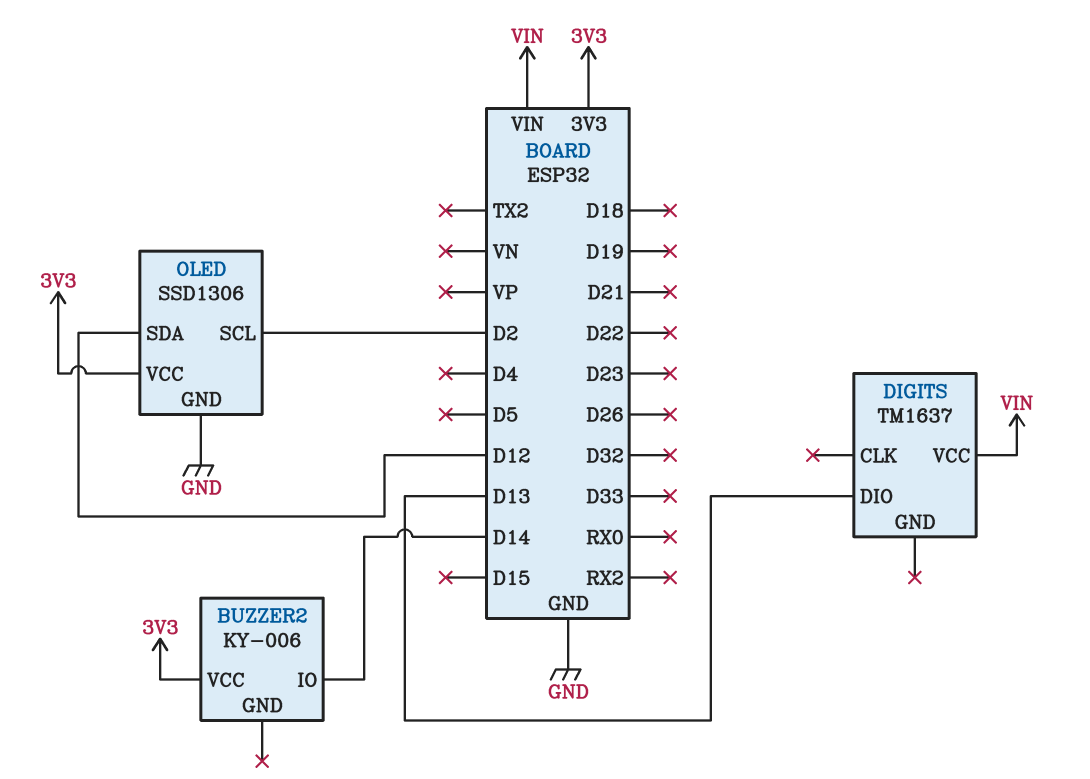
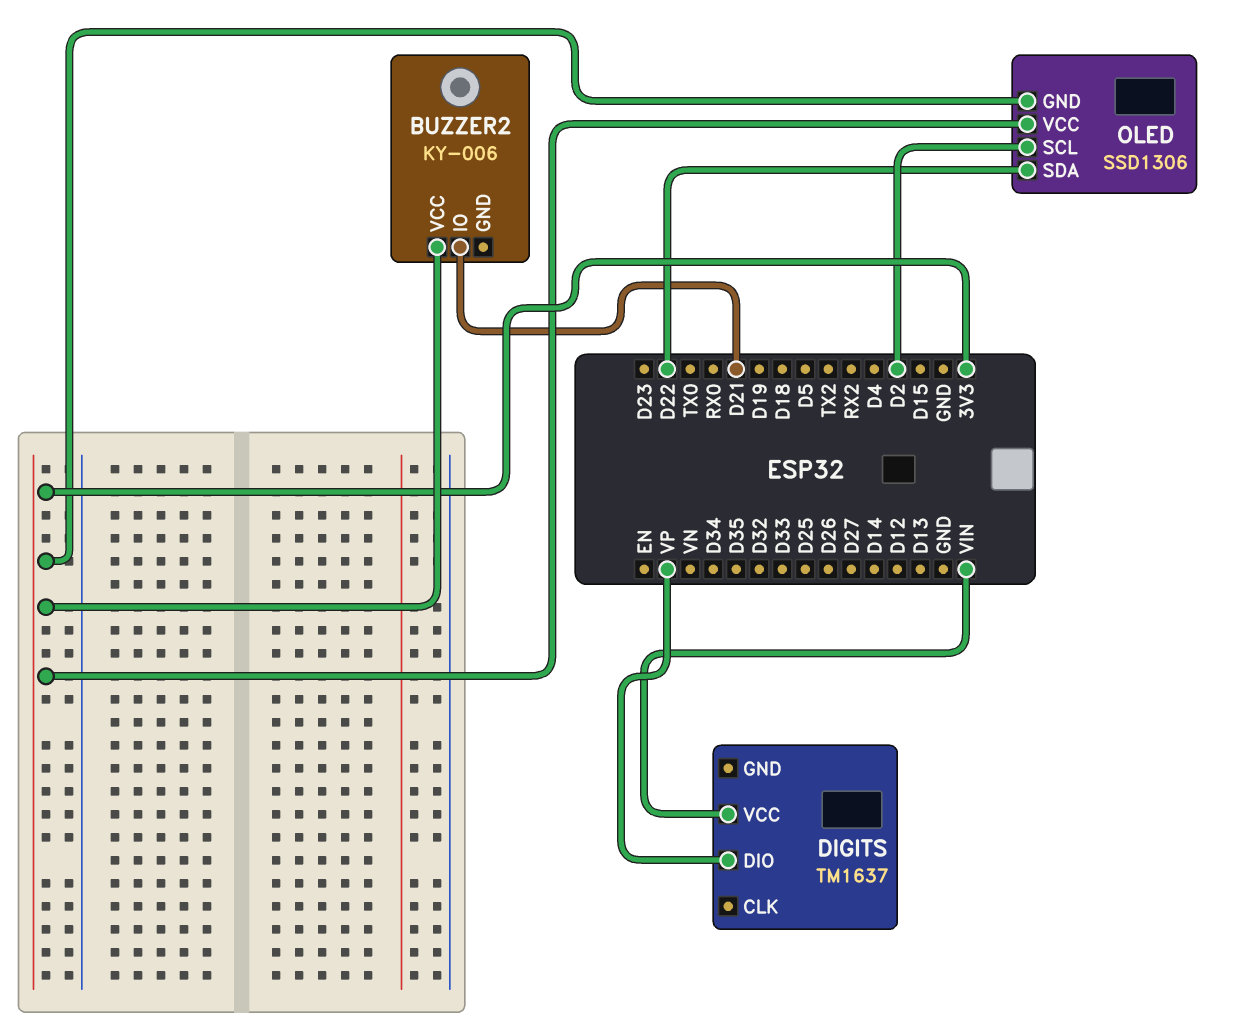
BUZZER2 pin IO: D14 -> D21
DIGITS pin DIO: D13 -> VP
OLED pin GND: GND -> 3V3
OLED pin SDA: D12 -> D22

